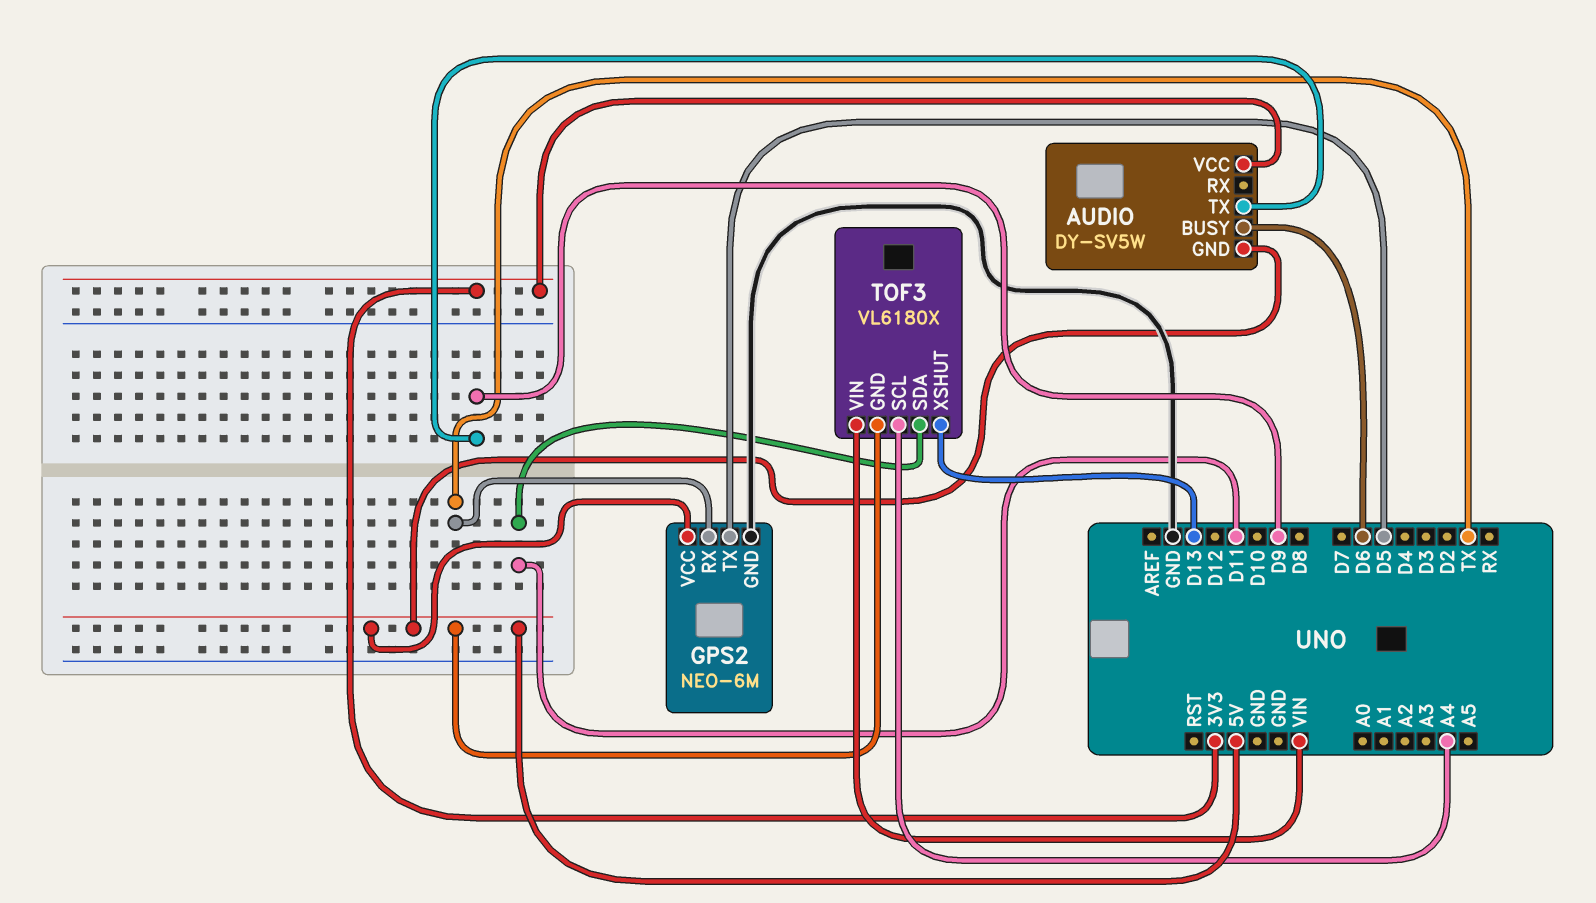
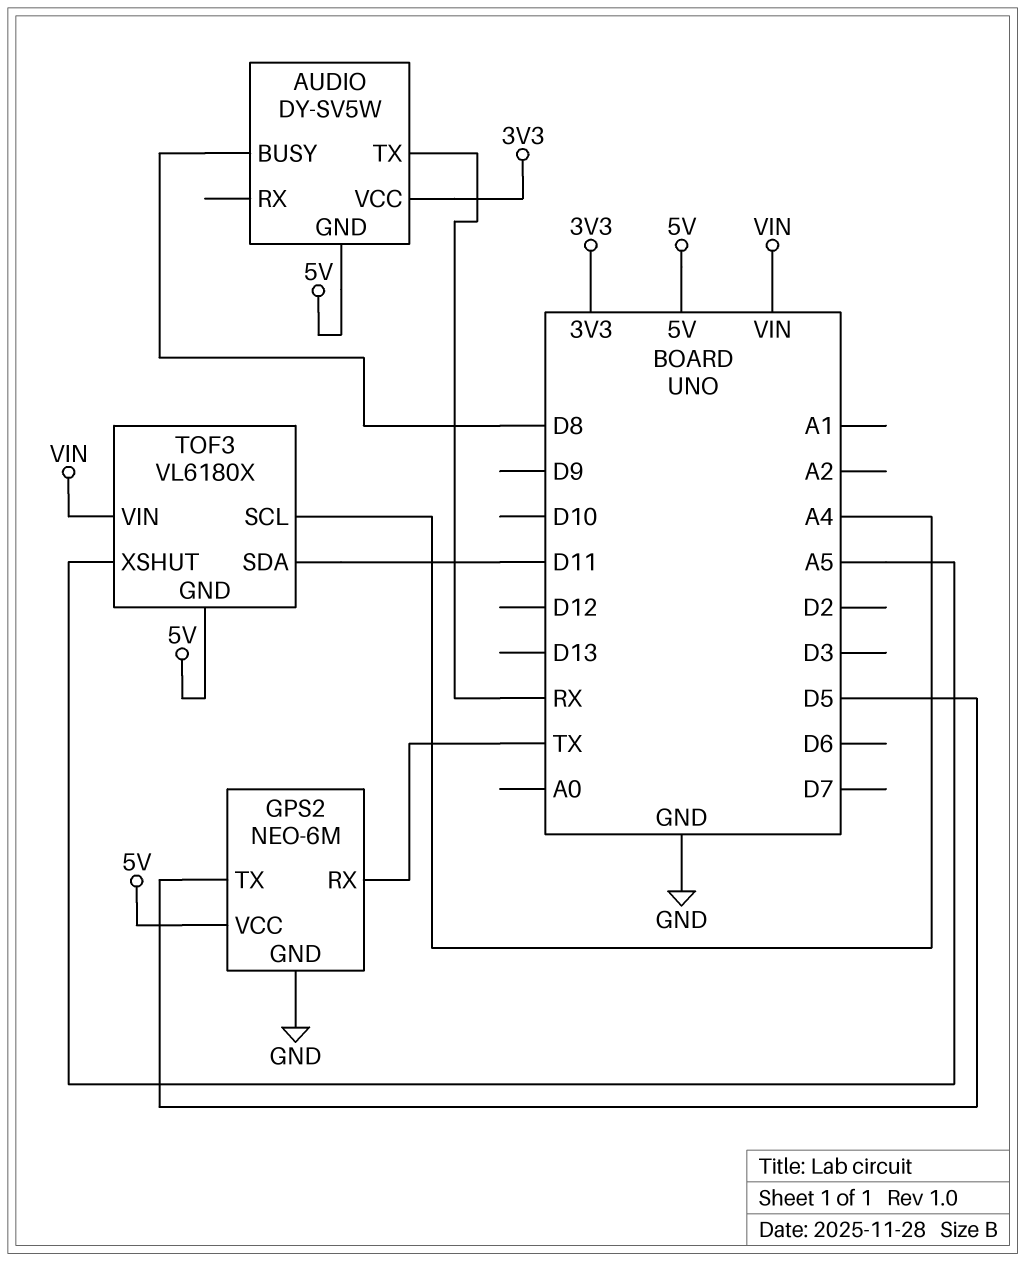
AUDIO pin BUSY: D6 -> D8
AUDIO pin TX: D9 -> RX
TOF3 pin XSHUT: D13 -> A5

